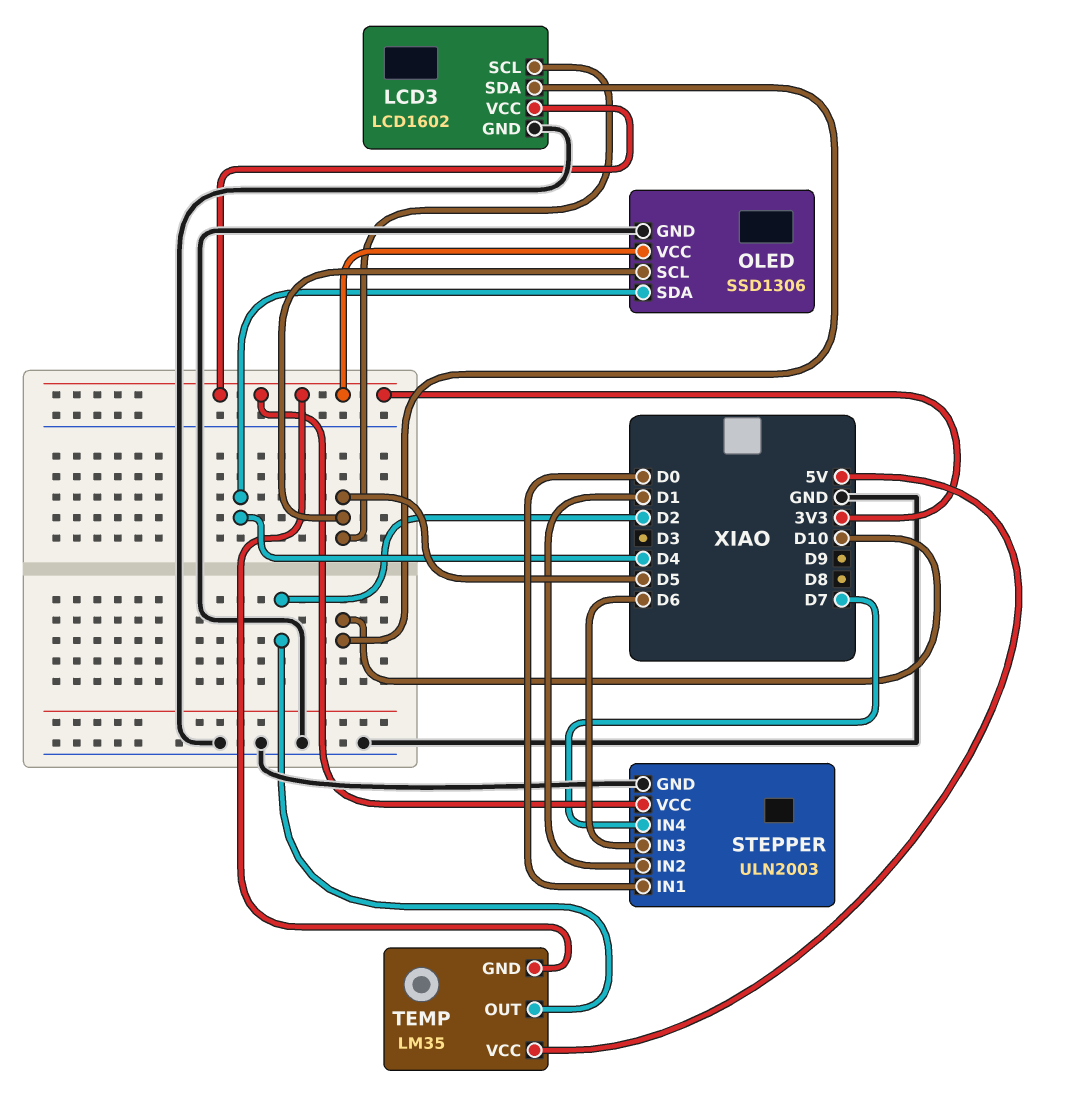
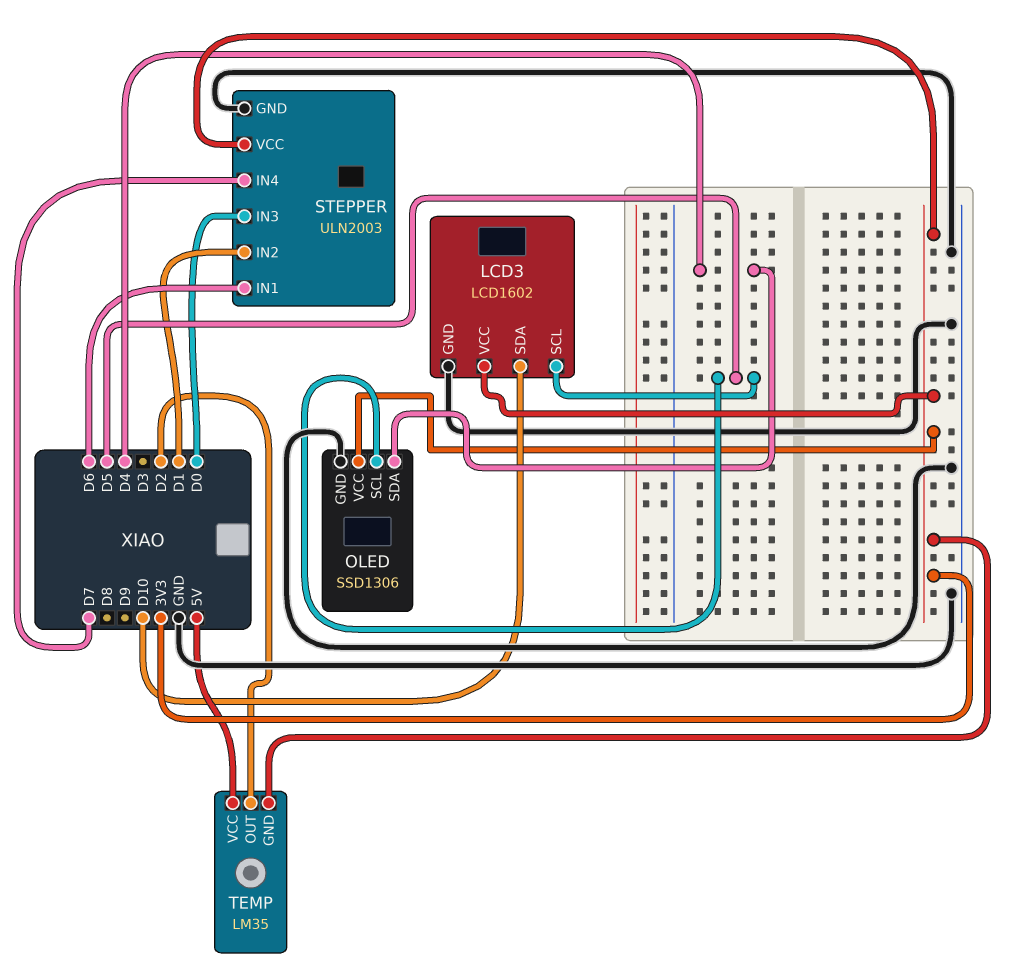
STEPPER pin IN1: D0 -> D6
STEPPER pin IN3: D6 -> D0

